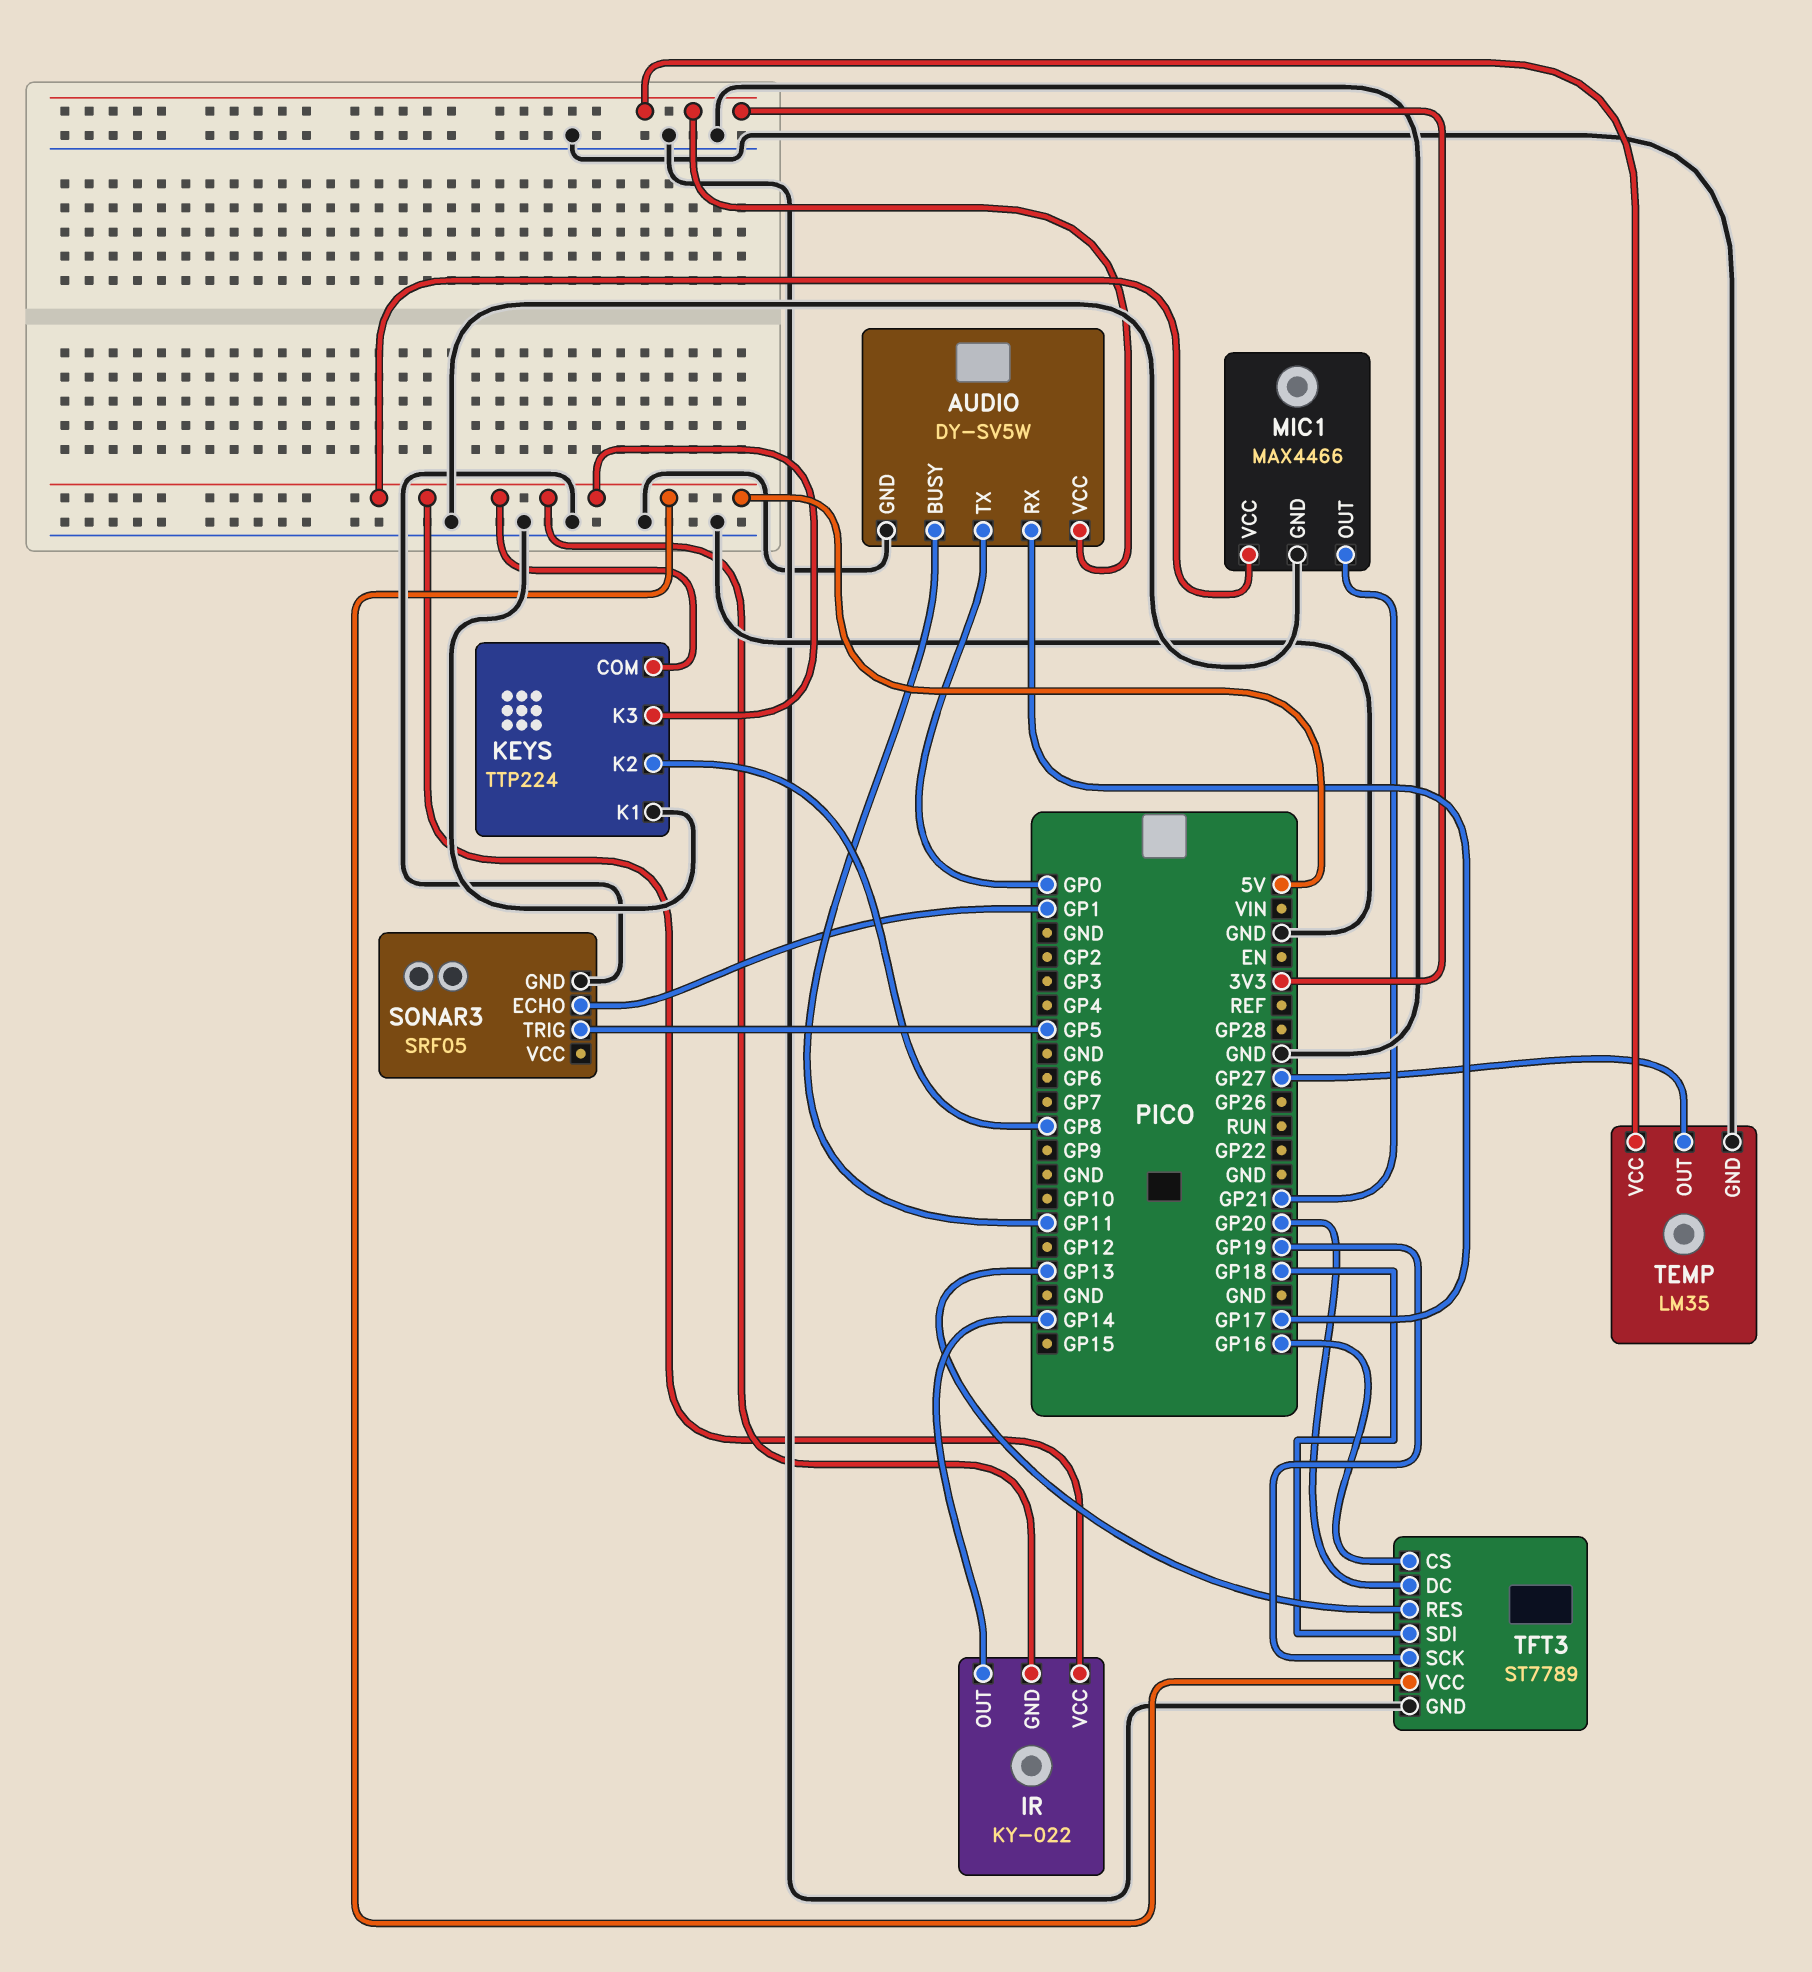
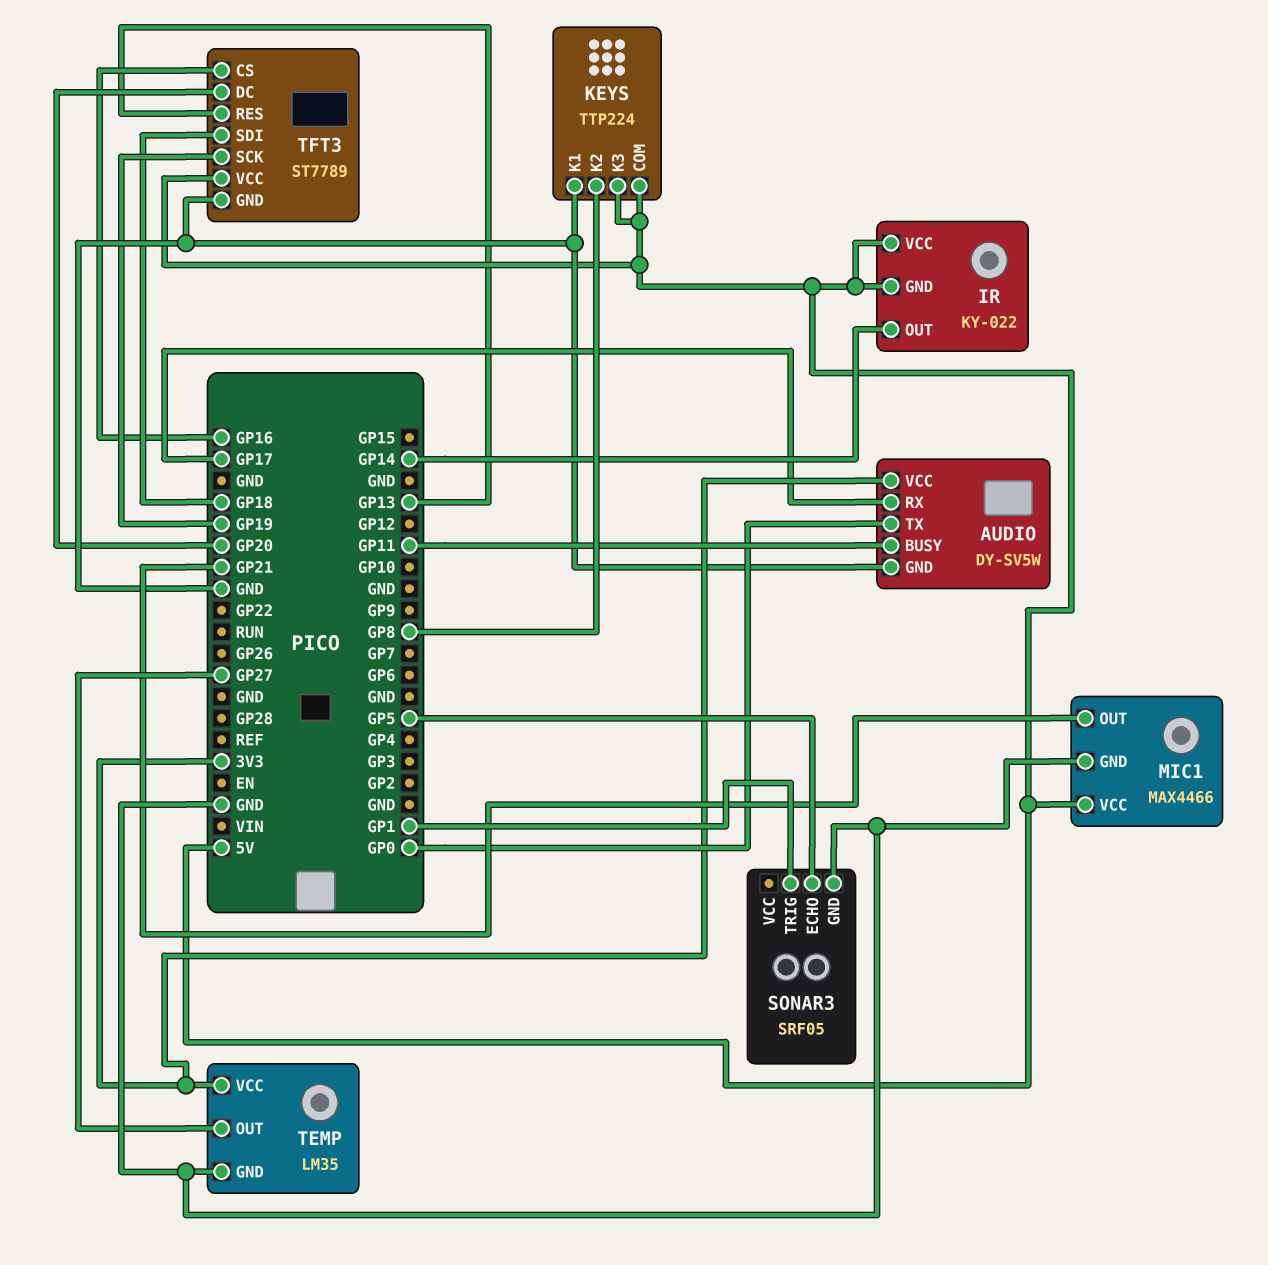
SONAR3 pin ECHO: GP1 -> GP5
SONAR3 pin TRIG: GP5 -> GP1

